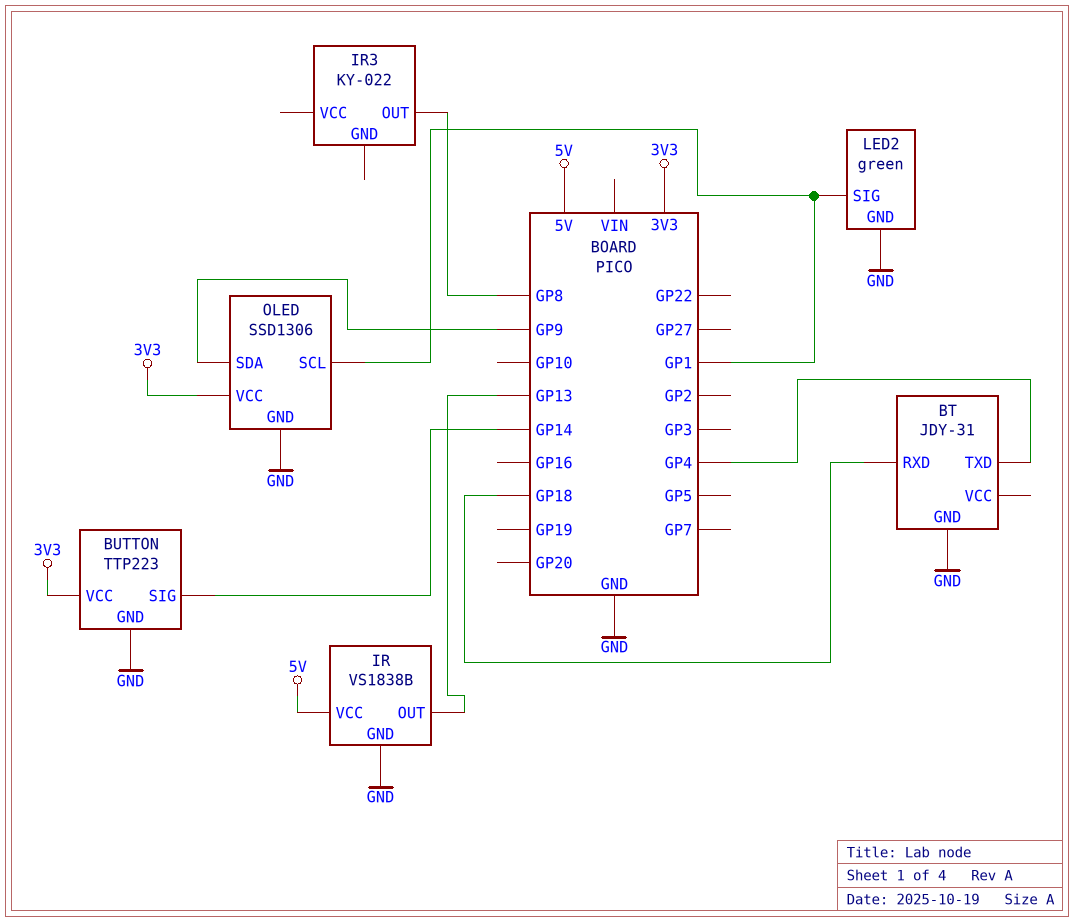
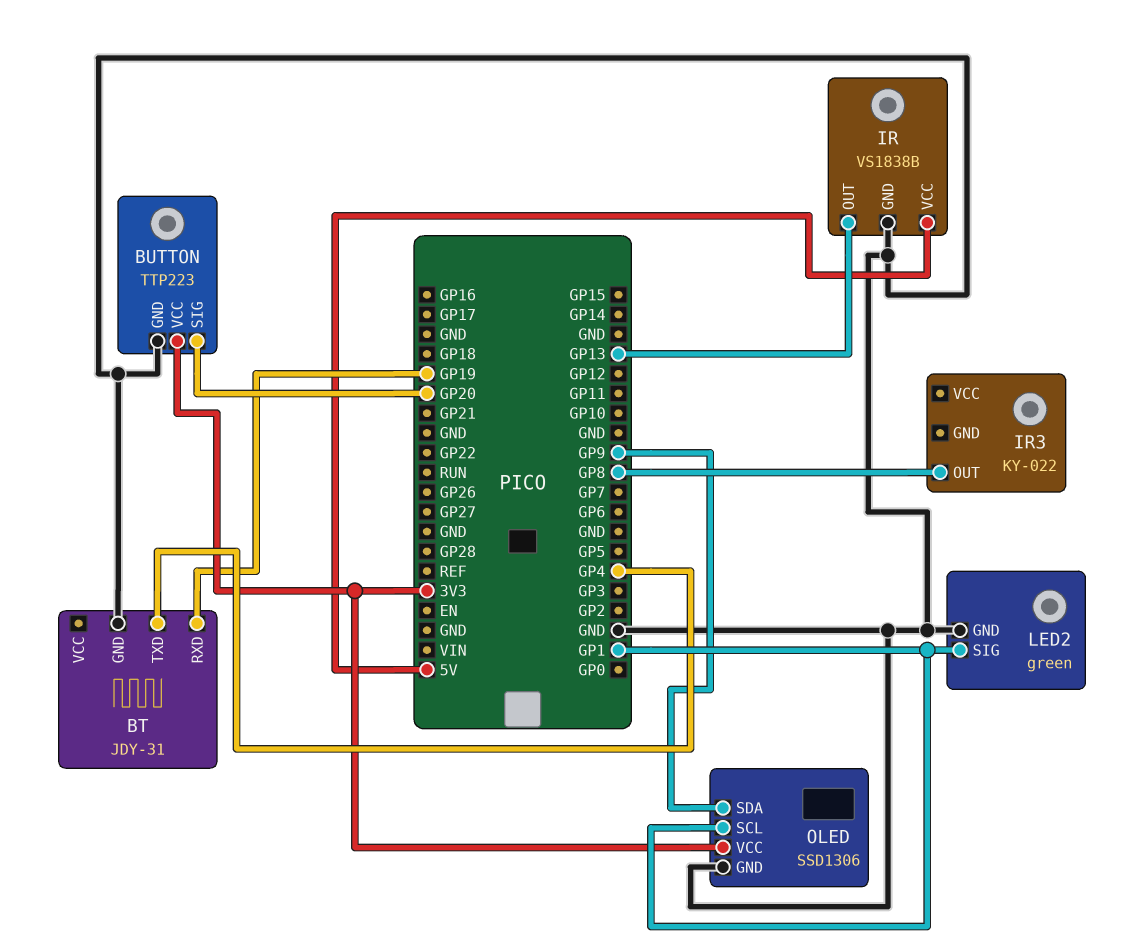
BT pin RXD: GP18 -> GP19
BUTTON pin SIG: GP14 -> GP20

